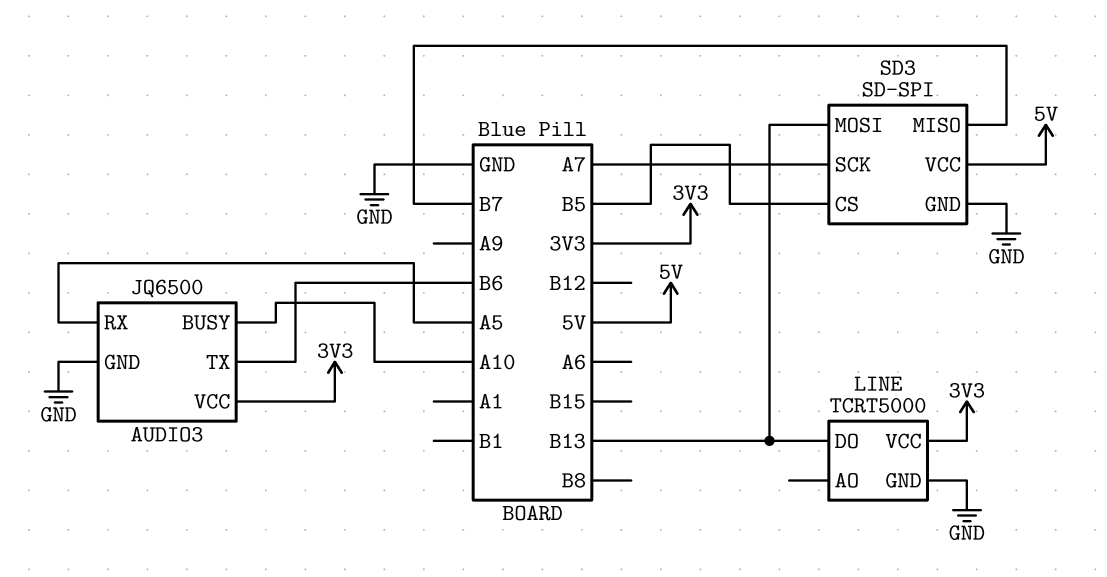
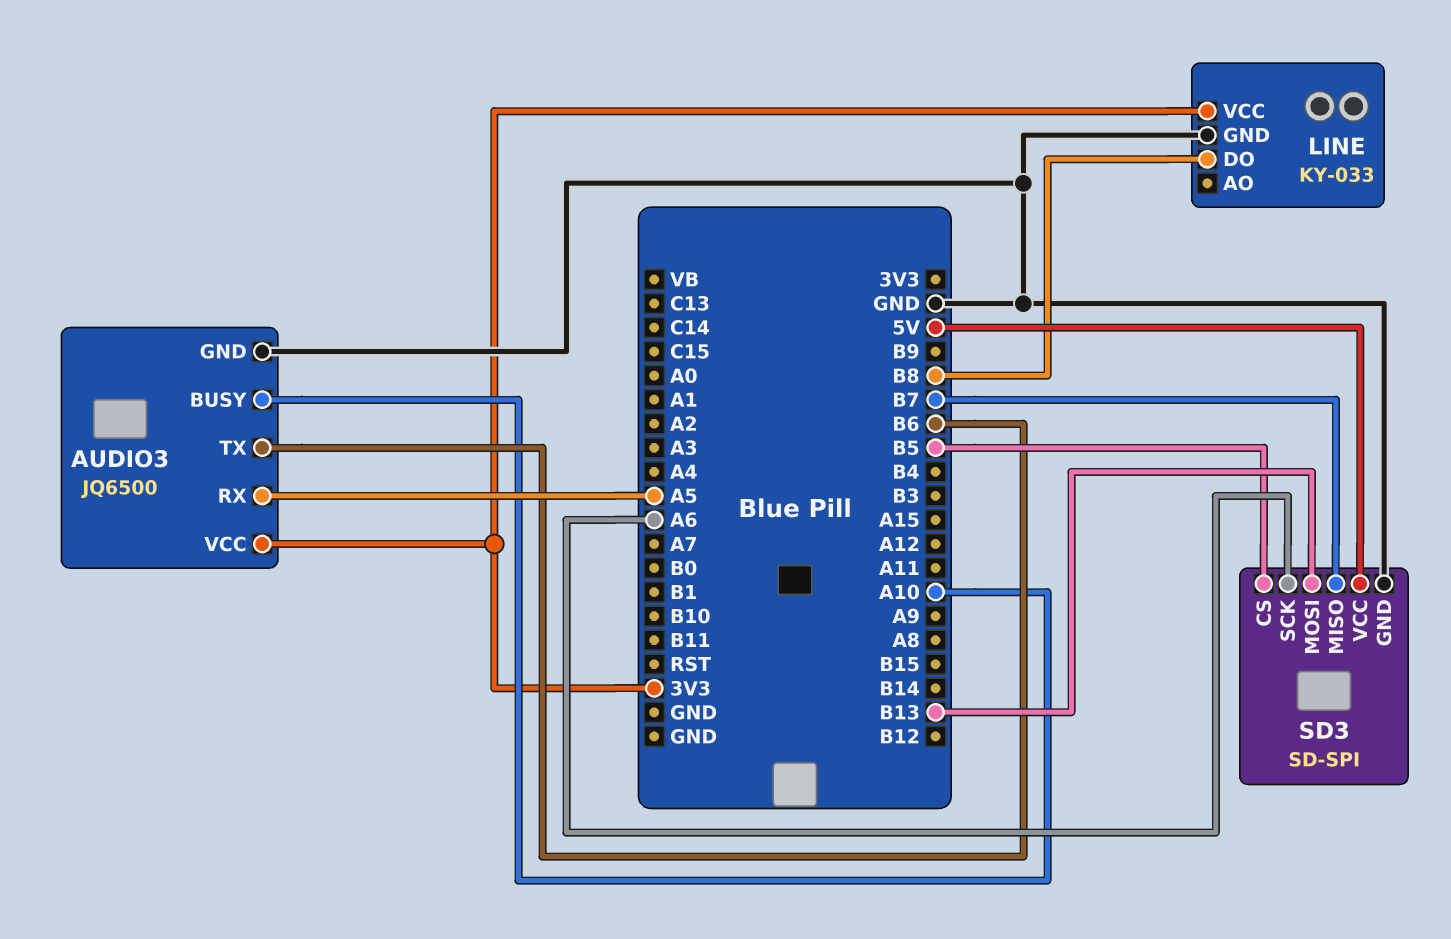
LINE: TCRT5000 -> KY-033
LINE pin DO: B13 -> B8
SD3 pin SCK: A7 -> A6

